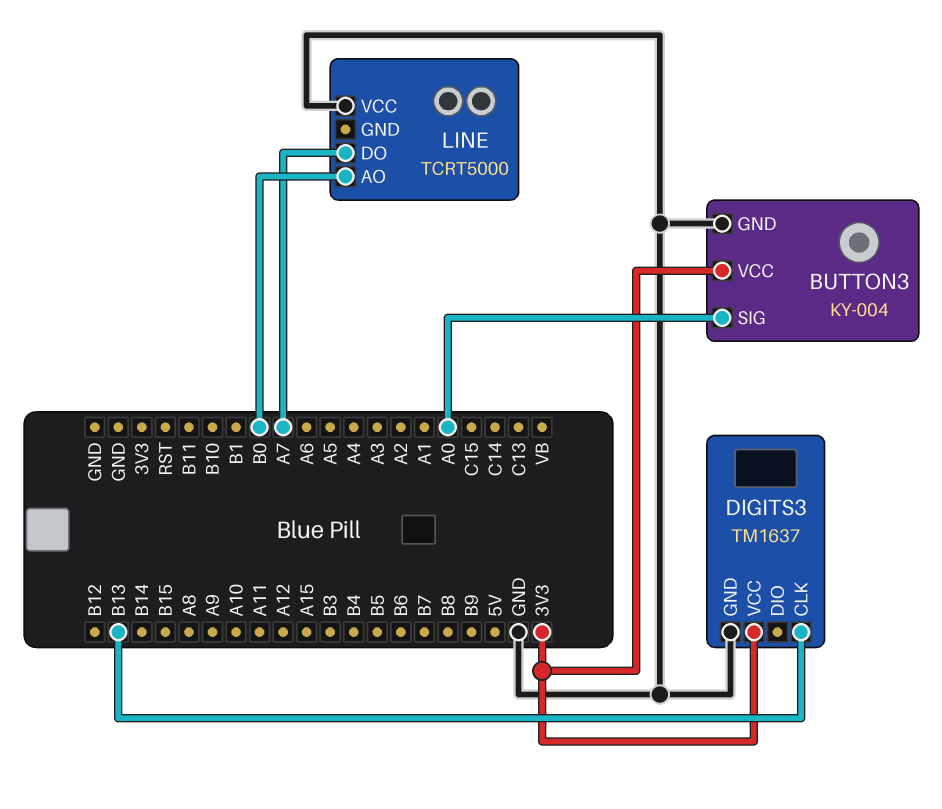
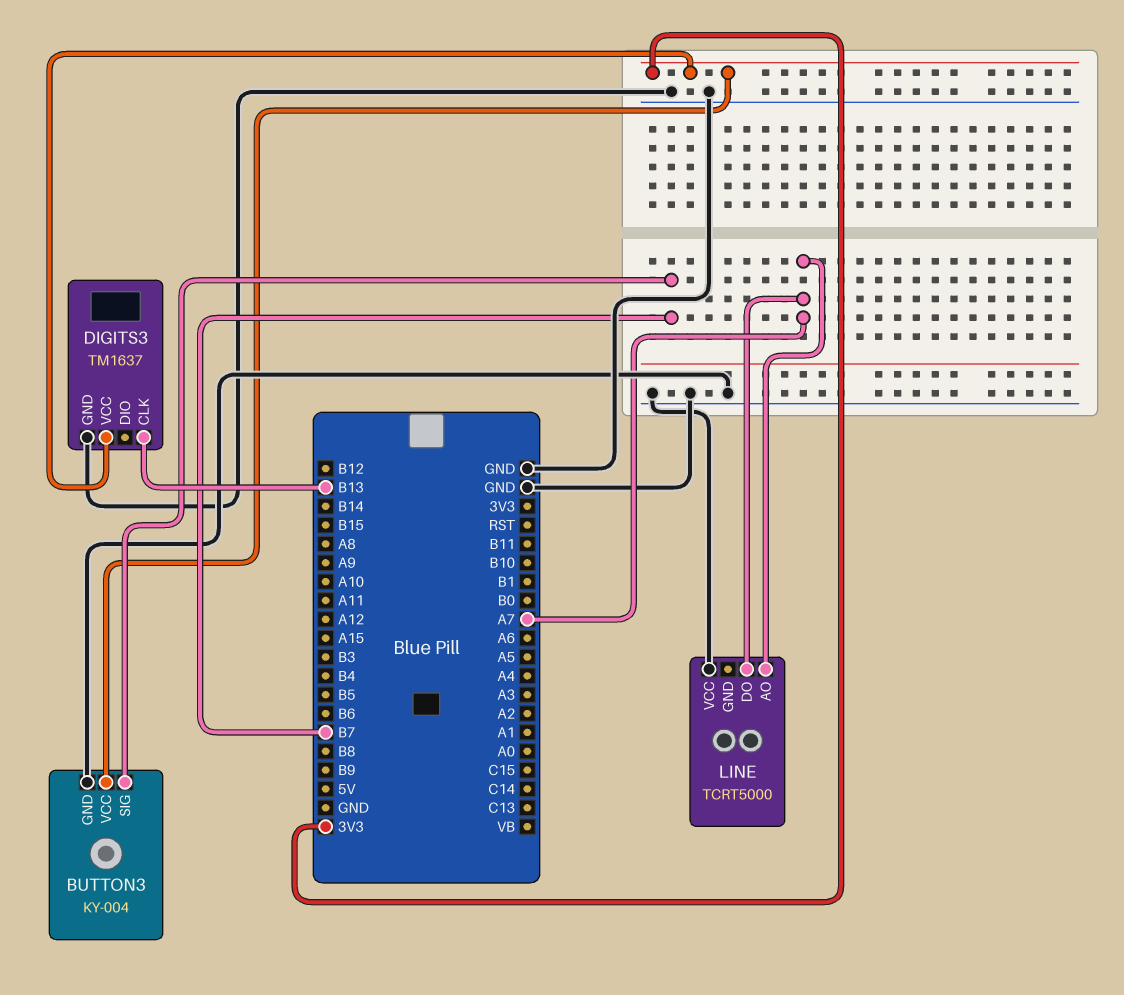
BUTTON3 pin SIG: A0 -> B7
LINE pin AO: B0 -> A7

